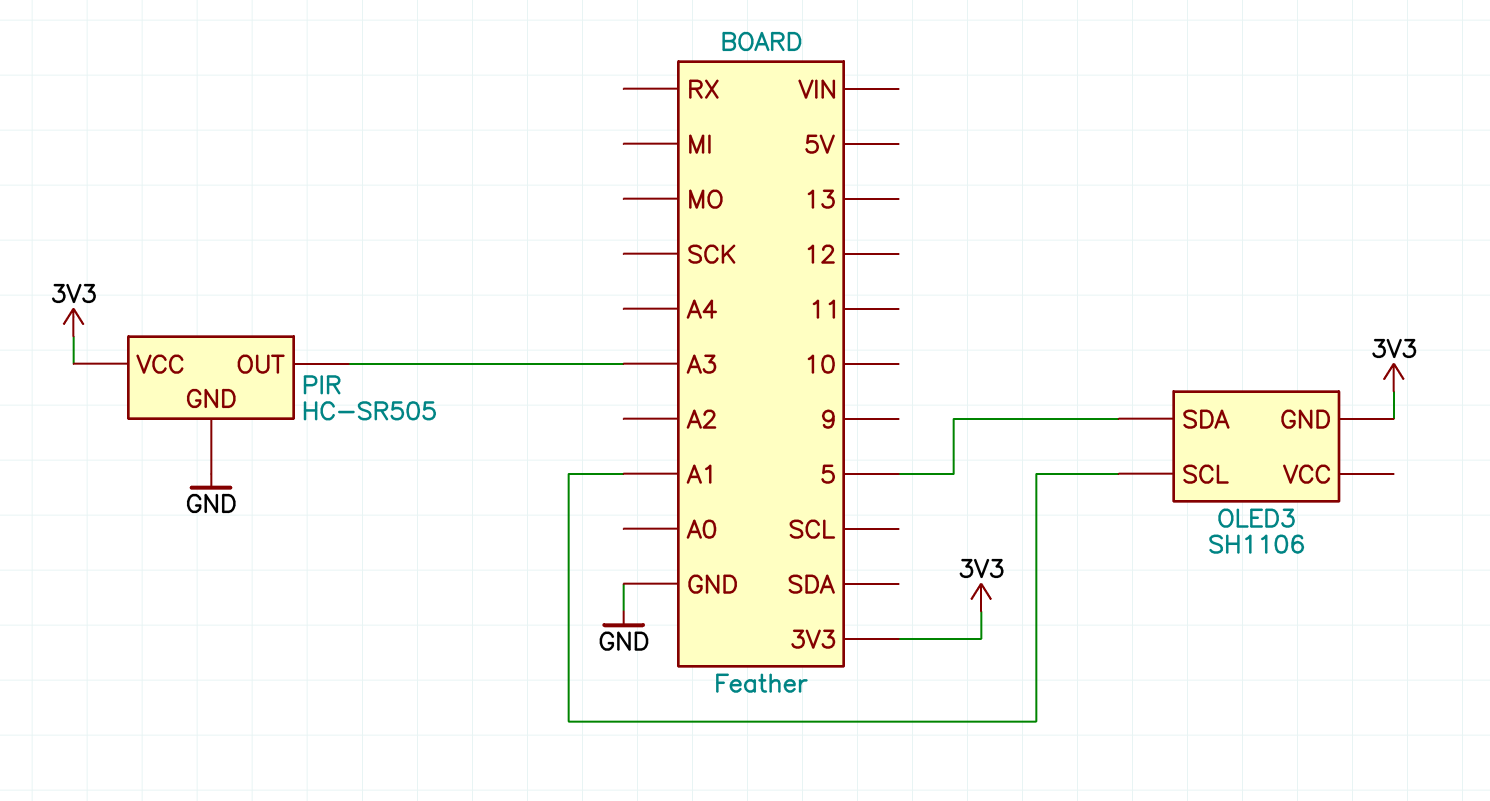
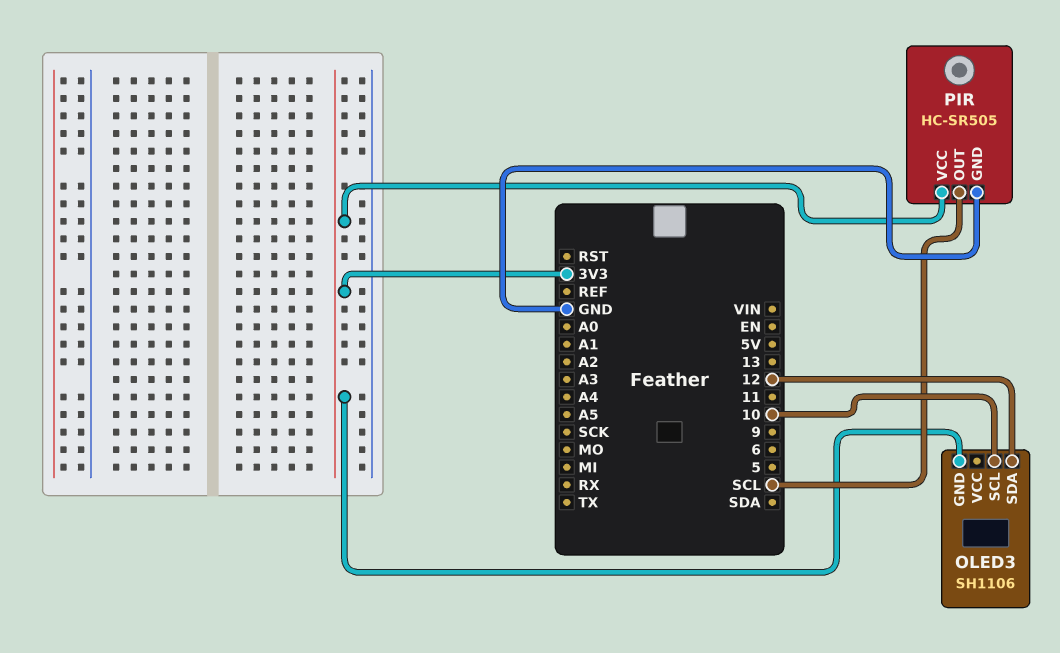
OLED3 pin SCL: A1 -> 10
OLED3 pin SDA: 5 -> 12
PIR pin OUT: A3 -> SCL

